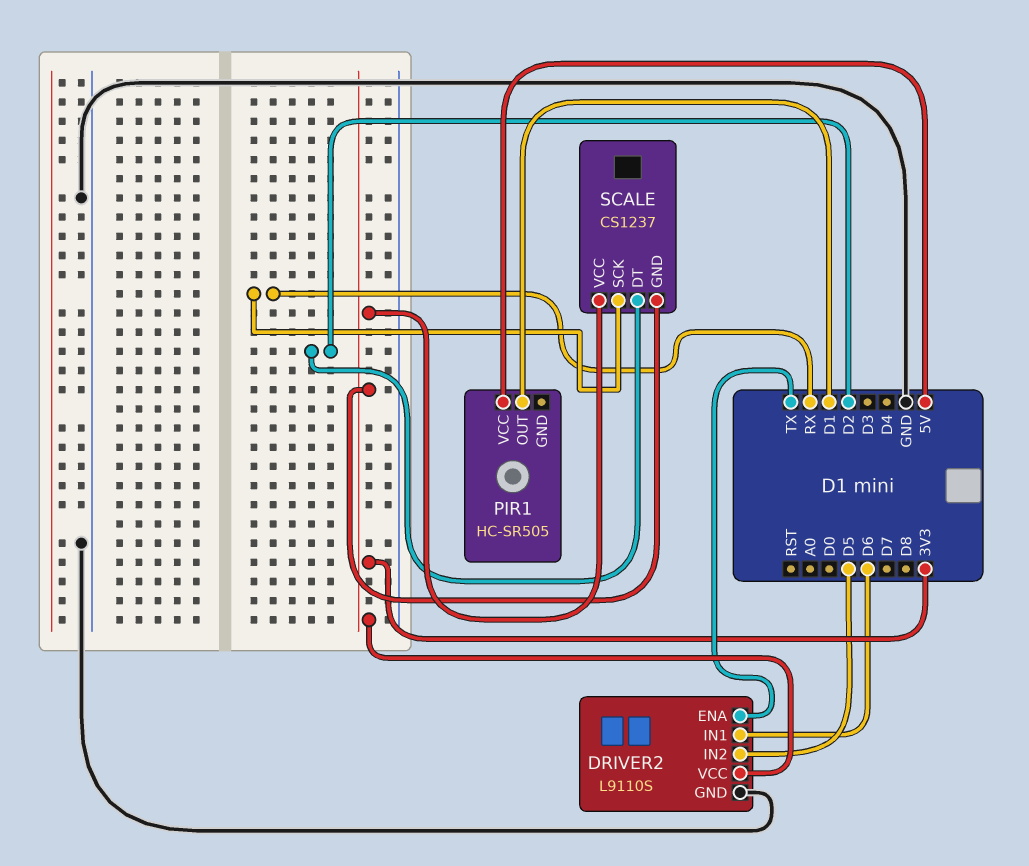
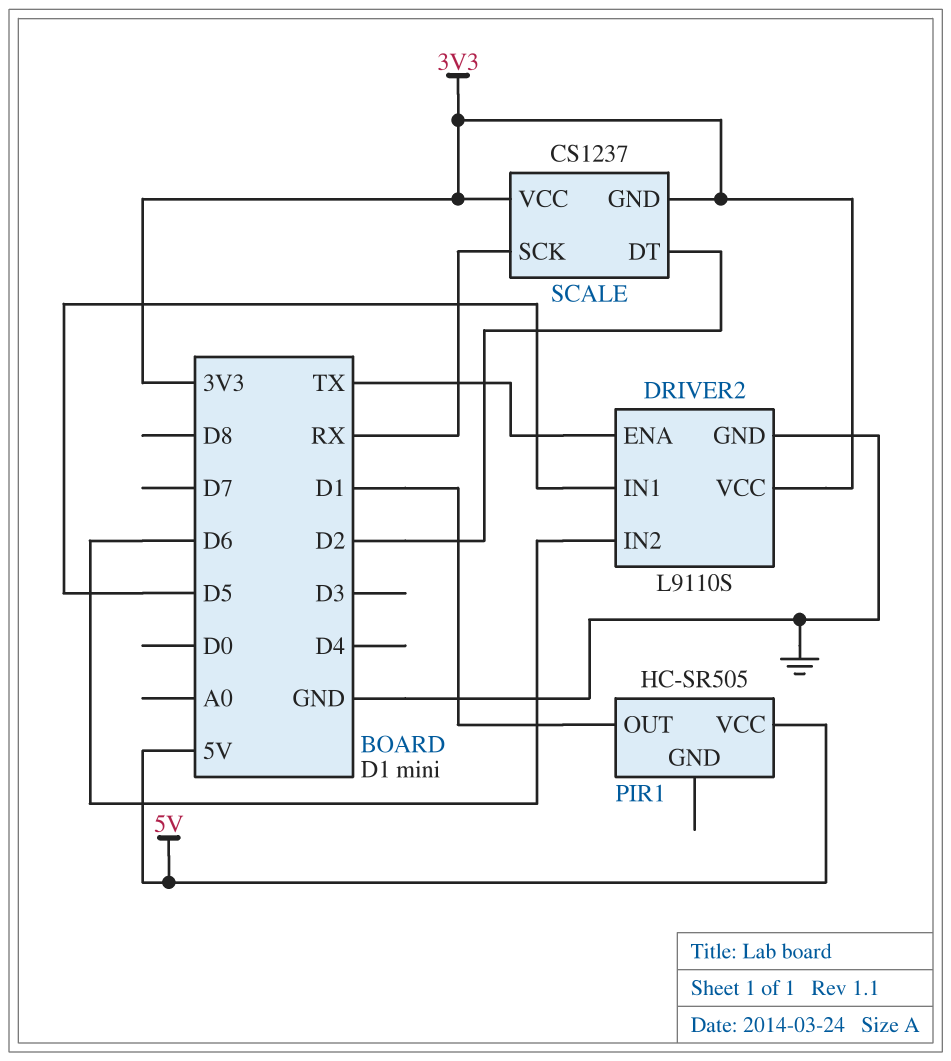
DRIVER2 pin IN1: D6 -> D5
DRIVER2 pin IN2: D5 -> D6

